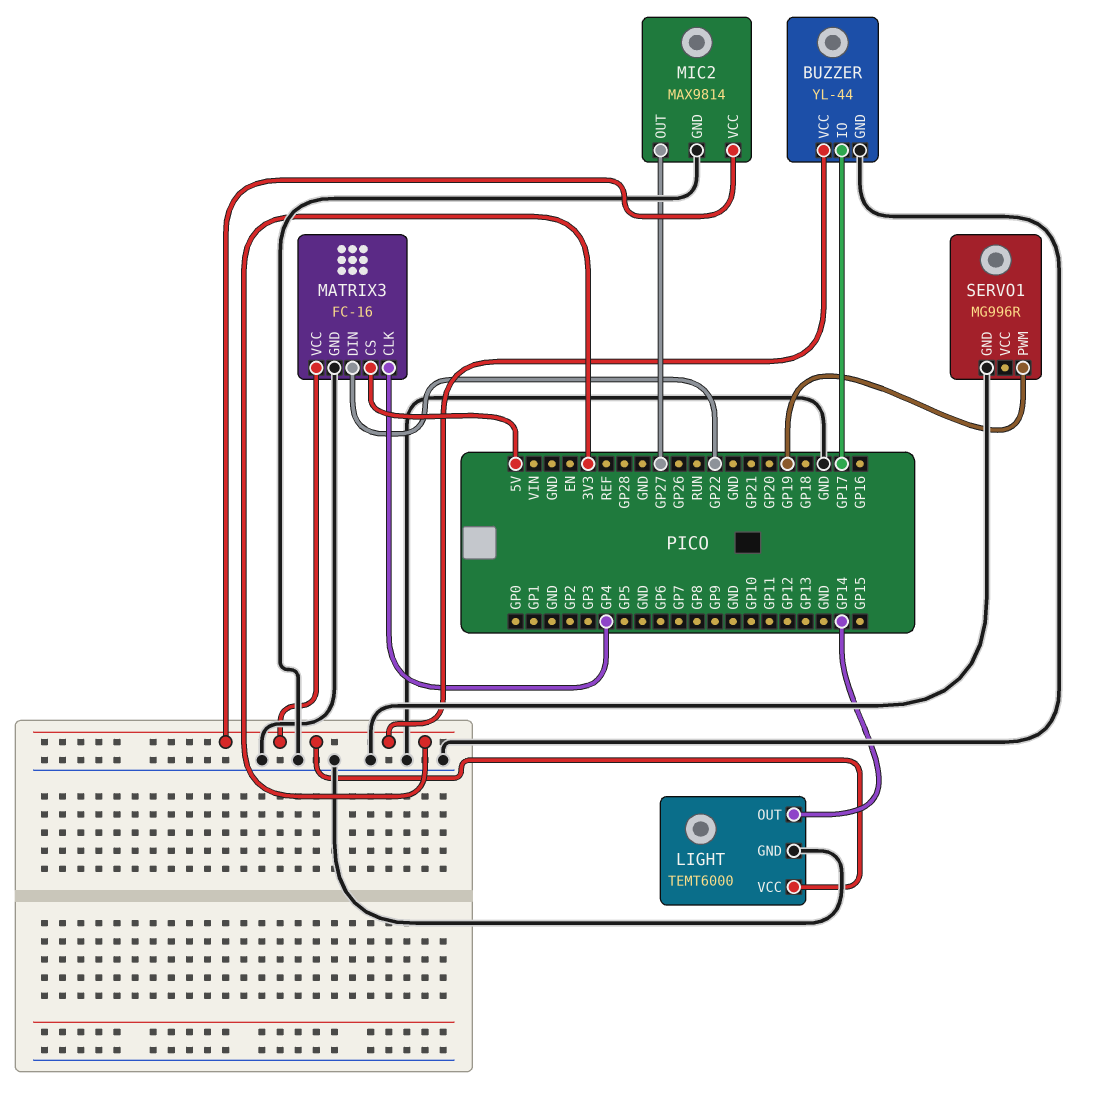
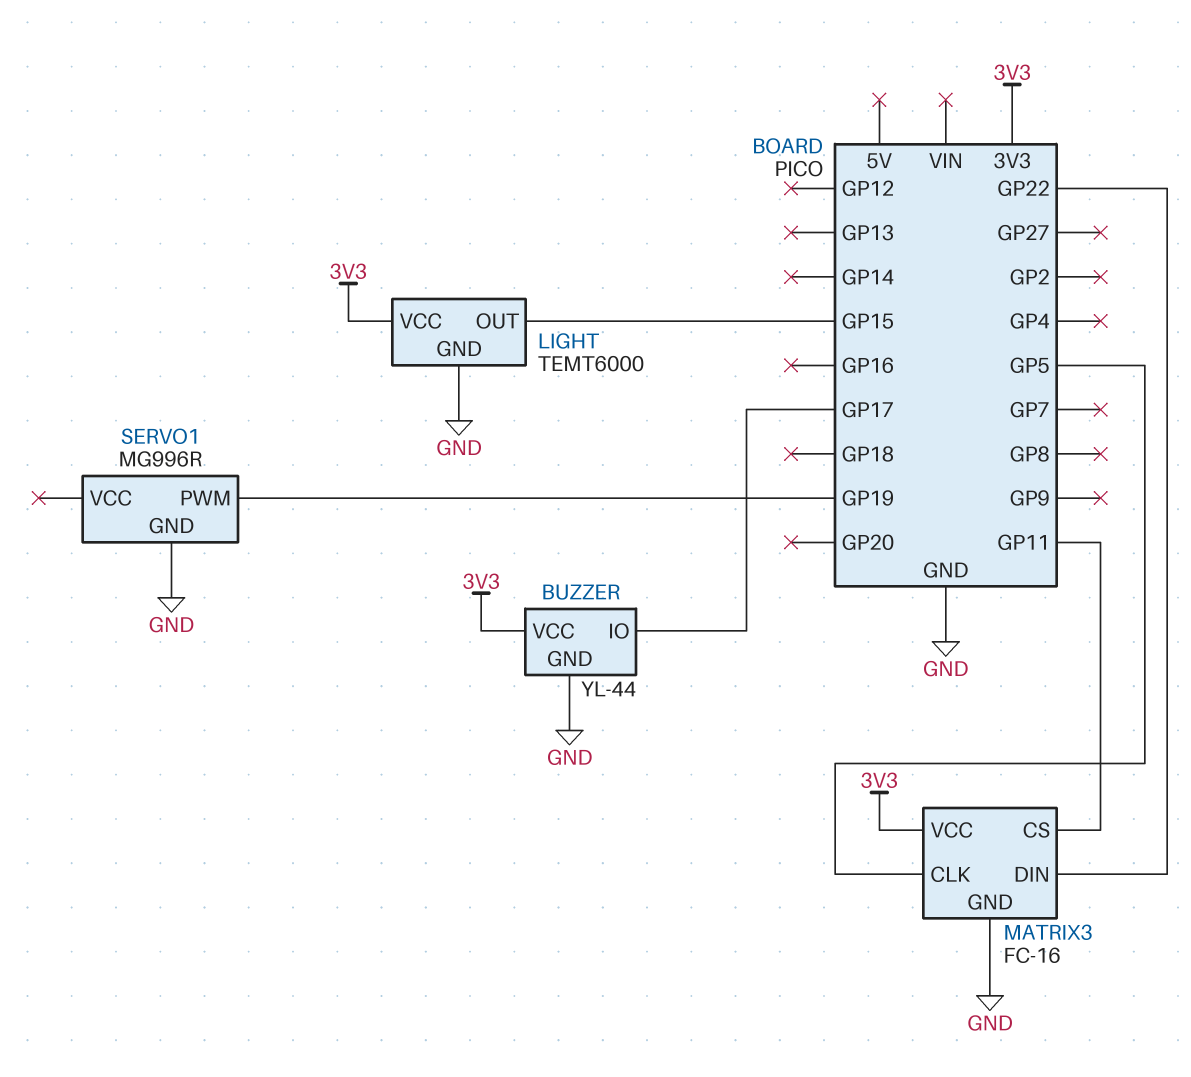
LIGHT pin OUT: GP14 -> GP15
MATRIX3 pin CLK: GP4 -> GP5
MATRIX3 pin CS: 5V -> GP11
MIC2: MAX9814 -> none
MIC2 pin GND: GND -> none
MIC2 pin OUT: GP27 -> none
MIC2 pin VCC: 3V3 -> none

